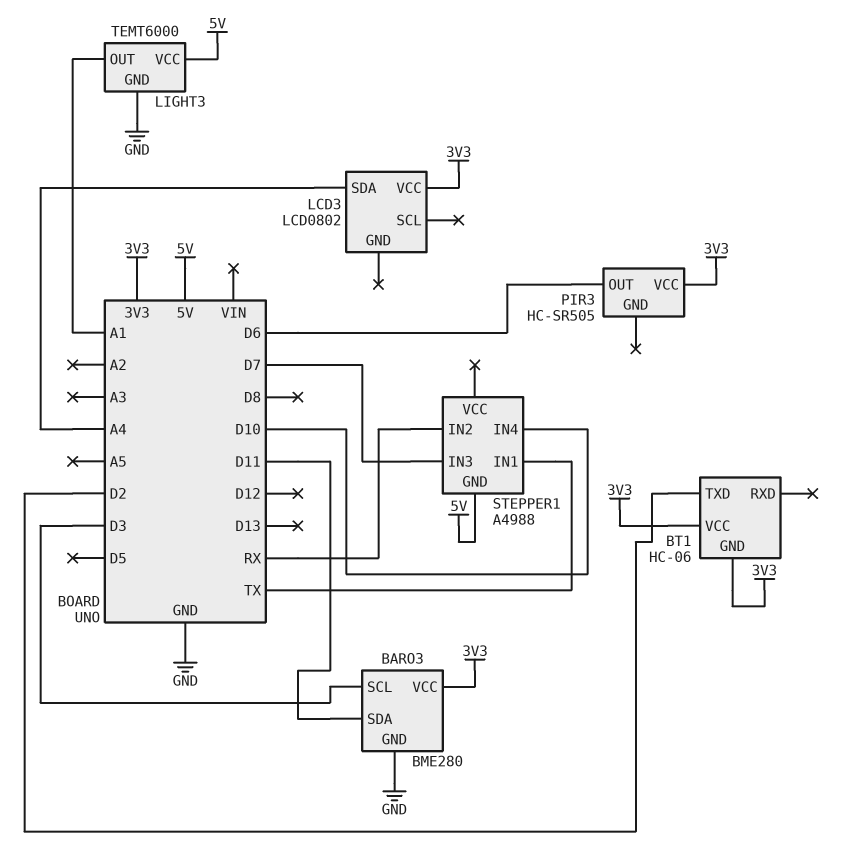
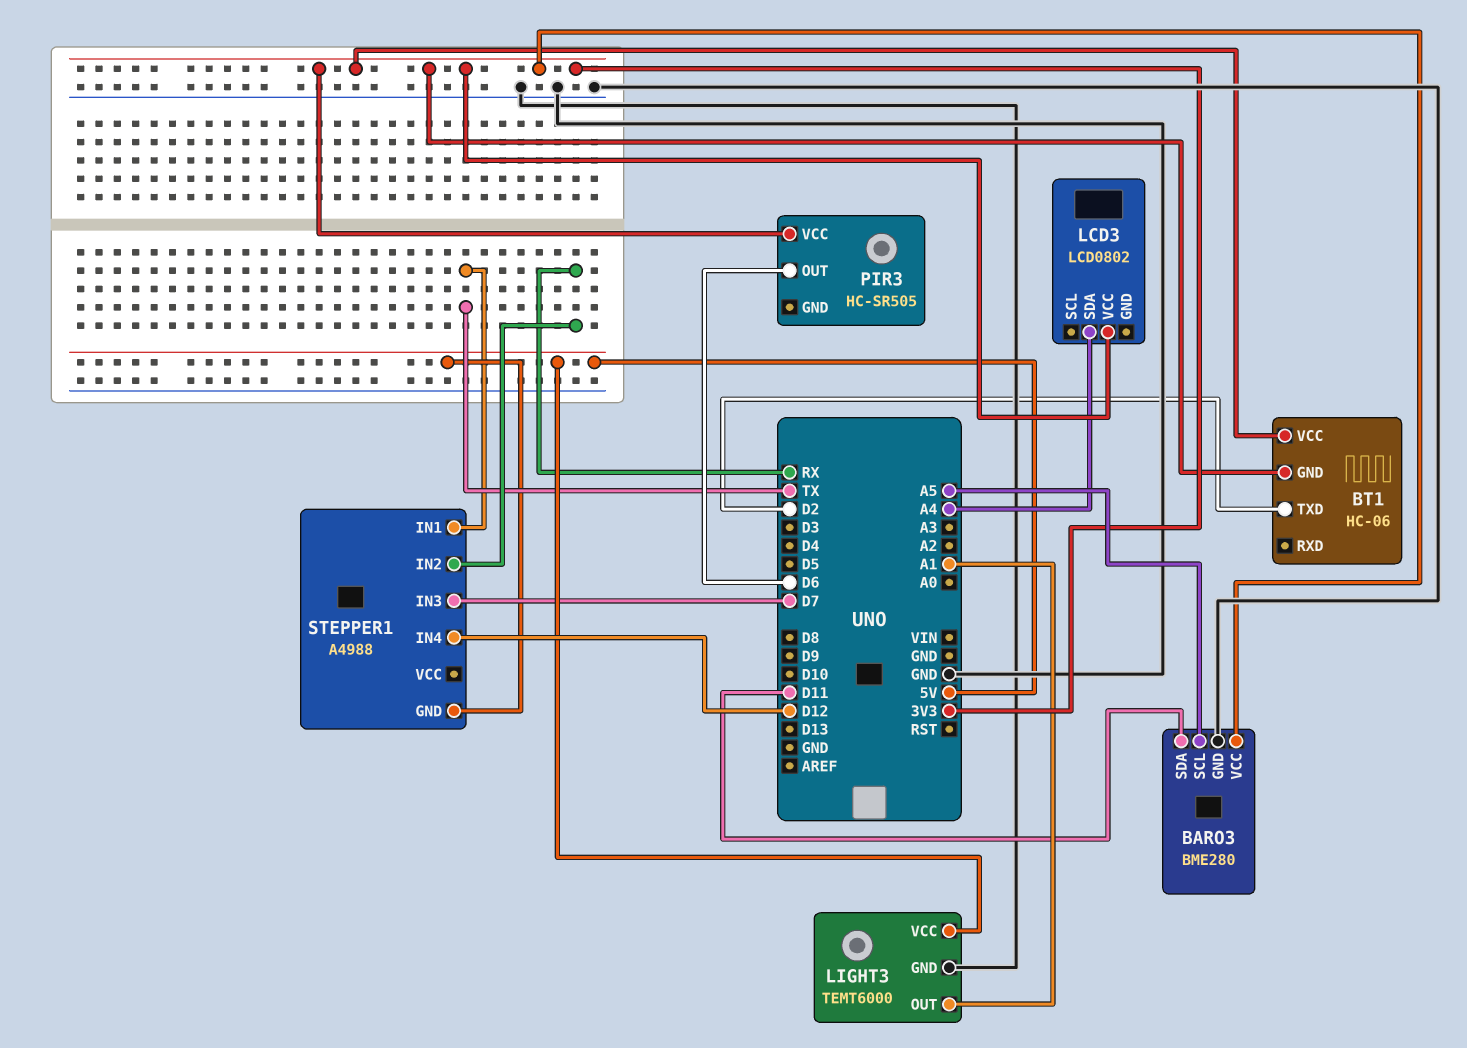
BARO3 pin SCL: D3 -> A5
STEPPER1 pin IN4: D10 -> D12

